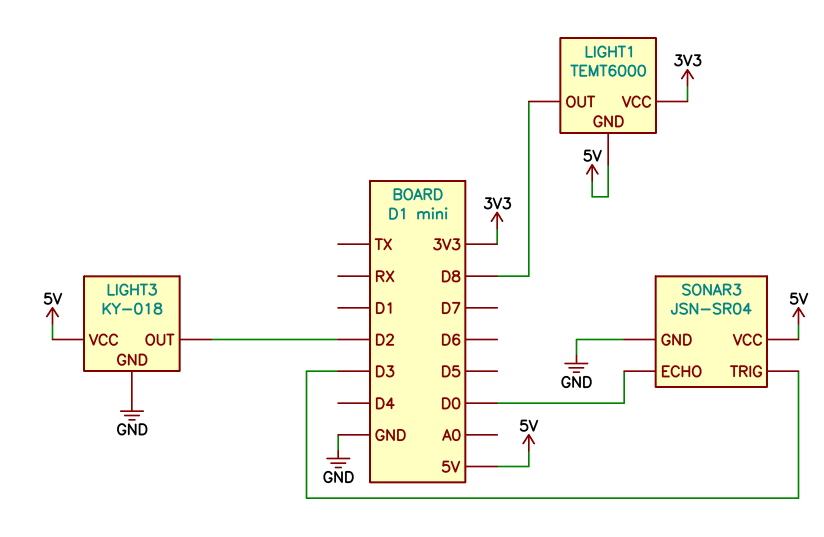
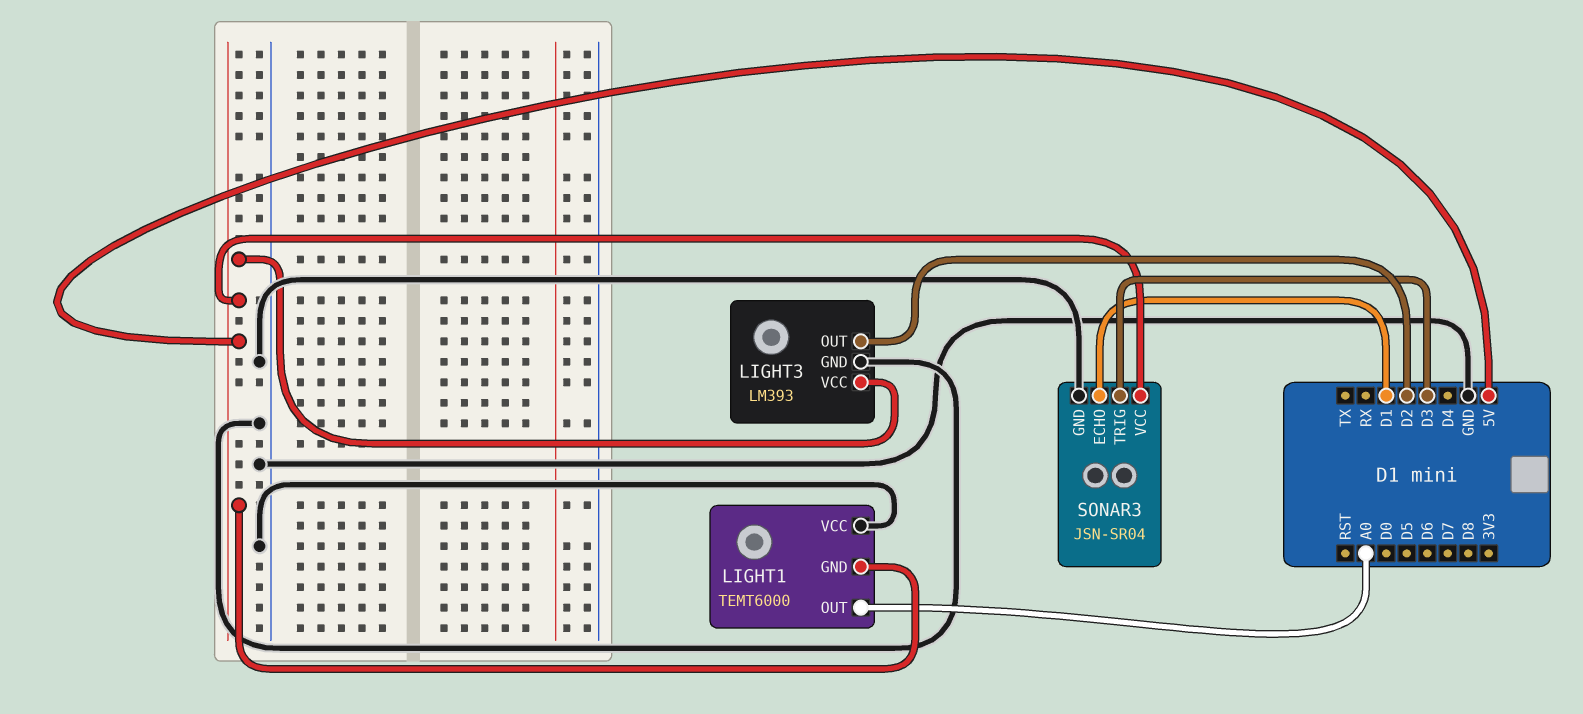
LIGHT1 pin OUT: D8 -> A0
LIGHT1 pin VCC: 3V3 -> GND
LIGHT3: KY-018 -> LM393
SONAR3 pin ECHO: D0 -> D1

